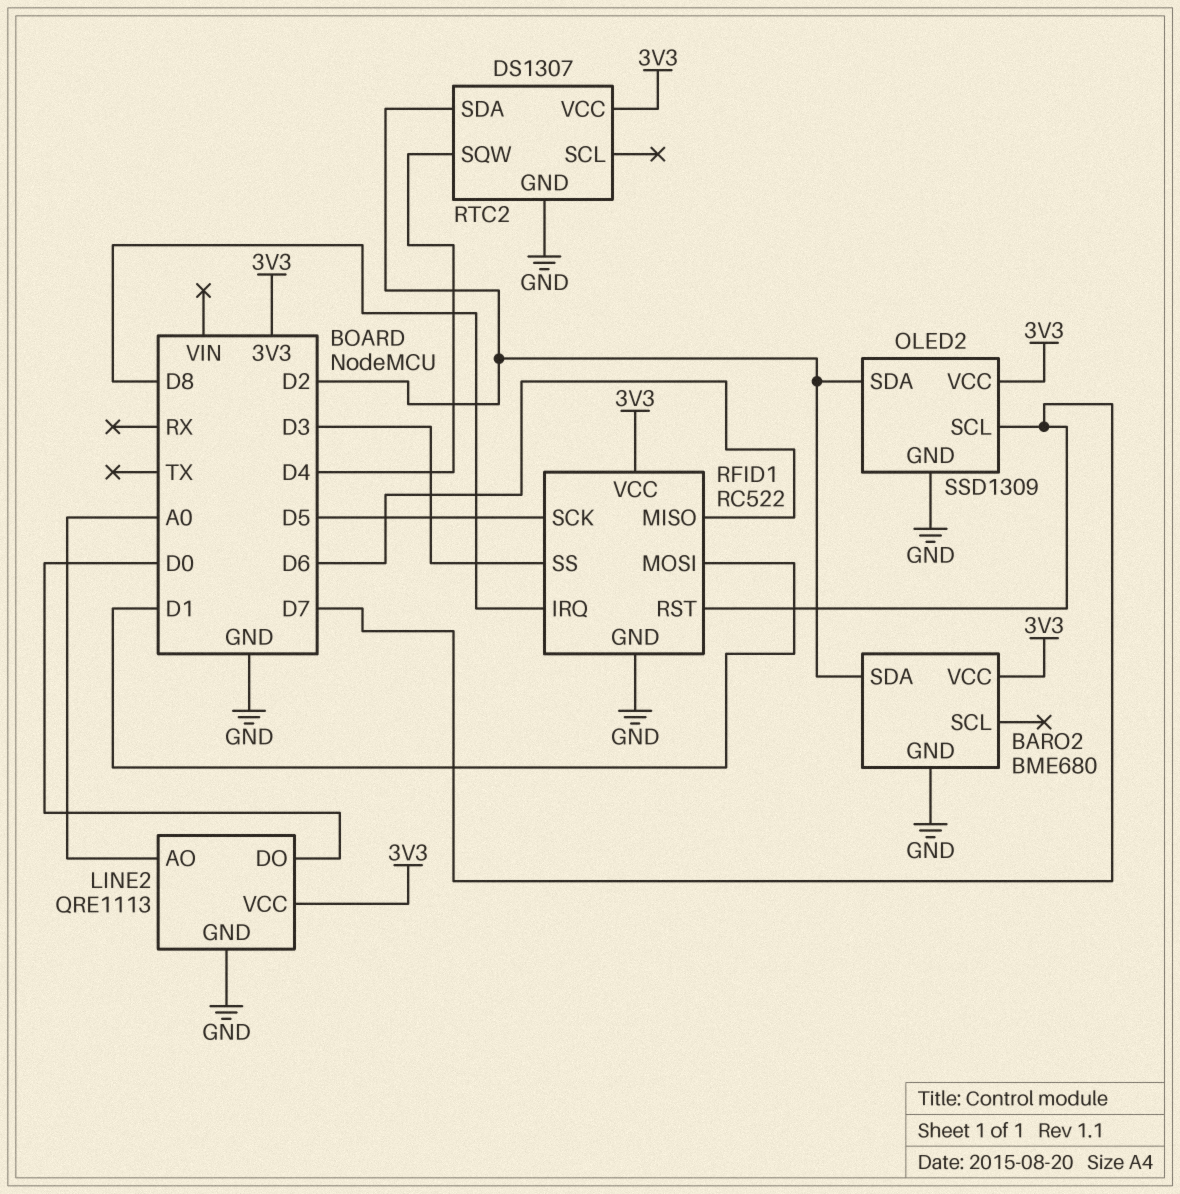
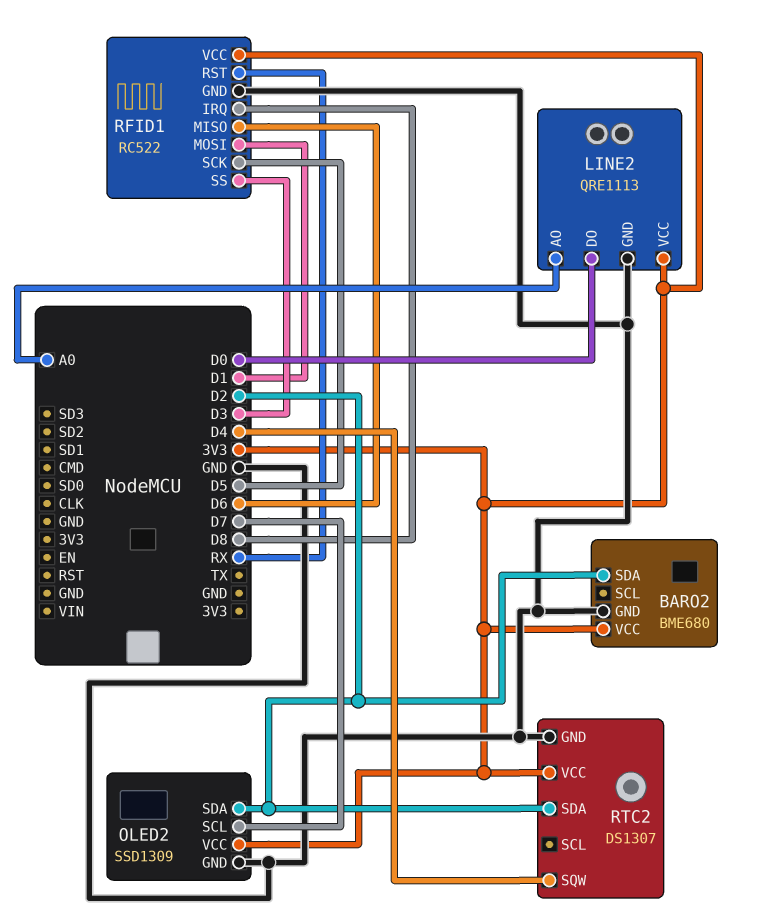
RFID1 pin RST: D7 -> RX

